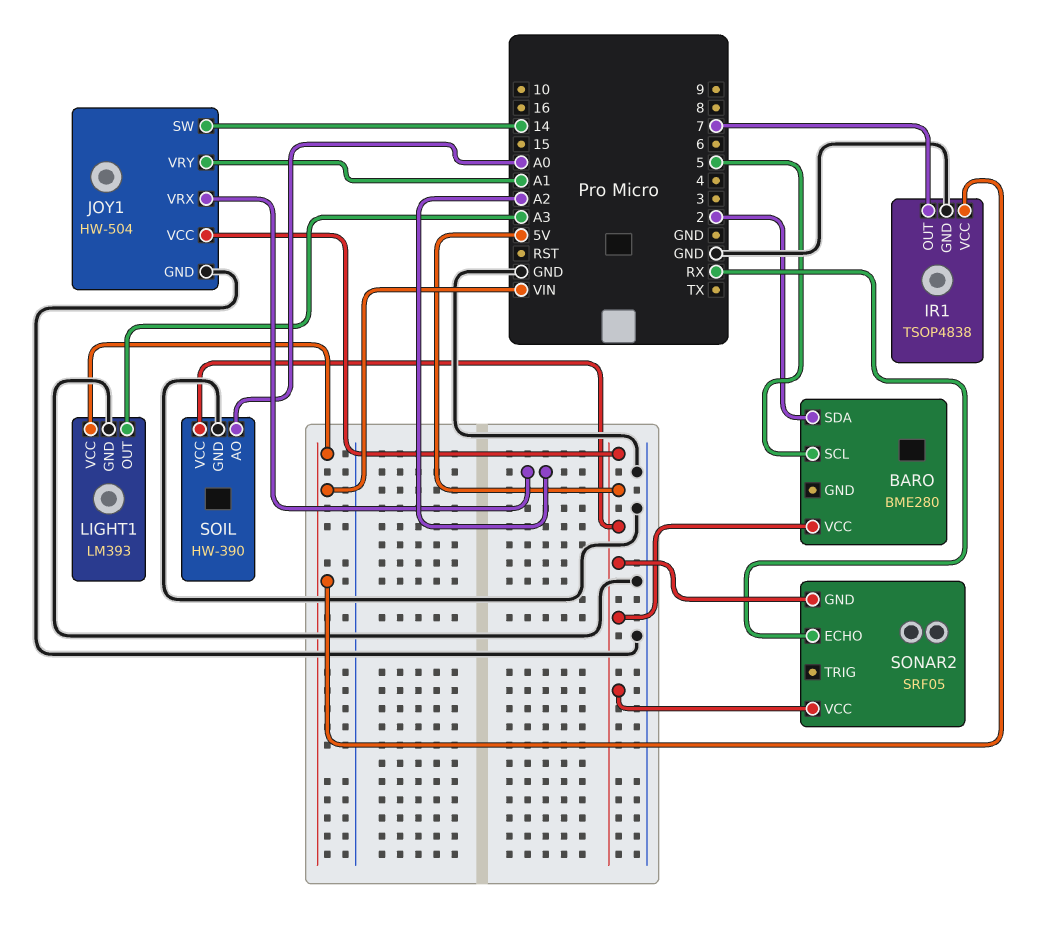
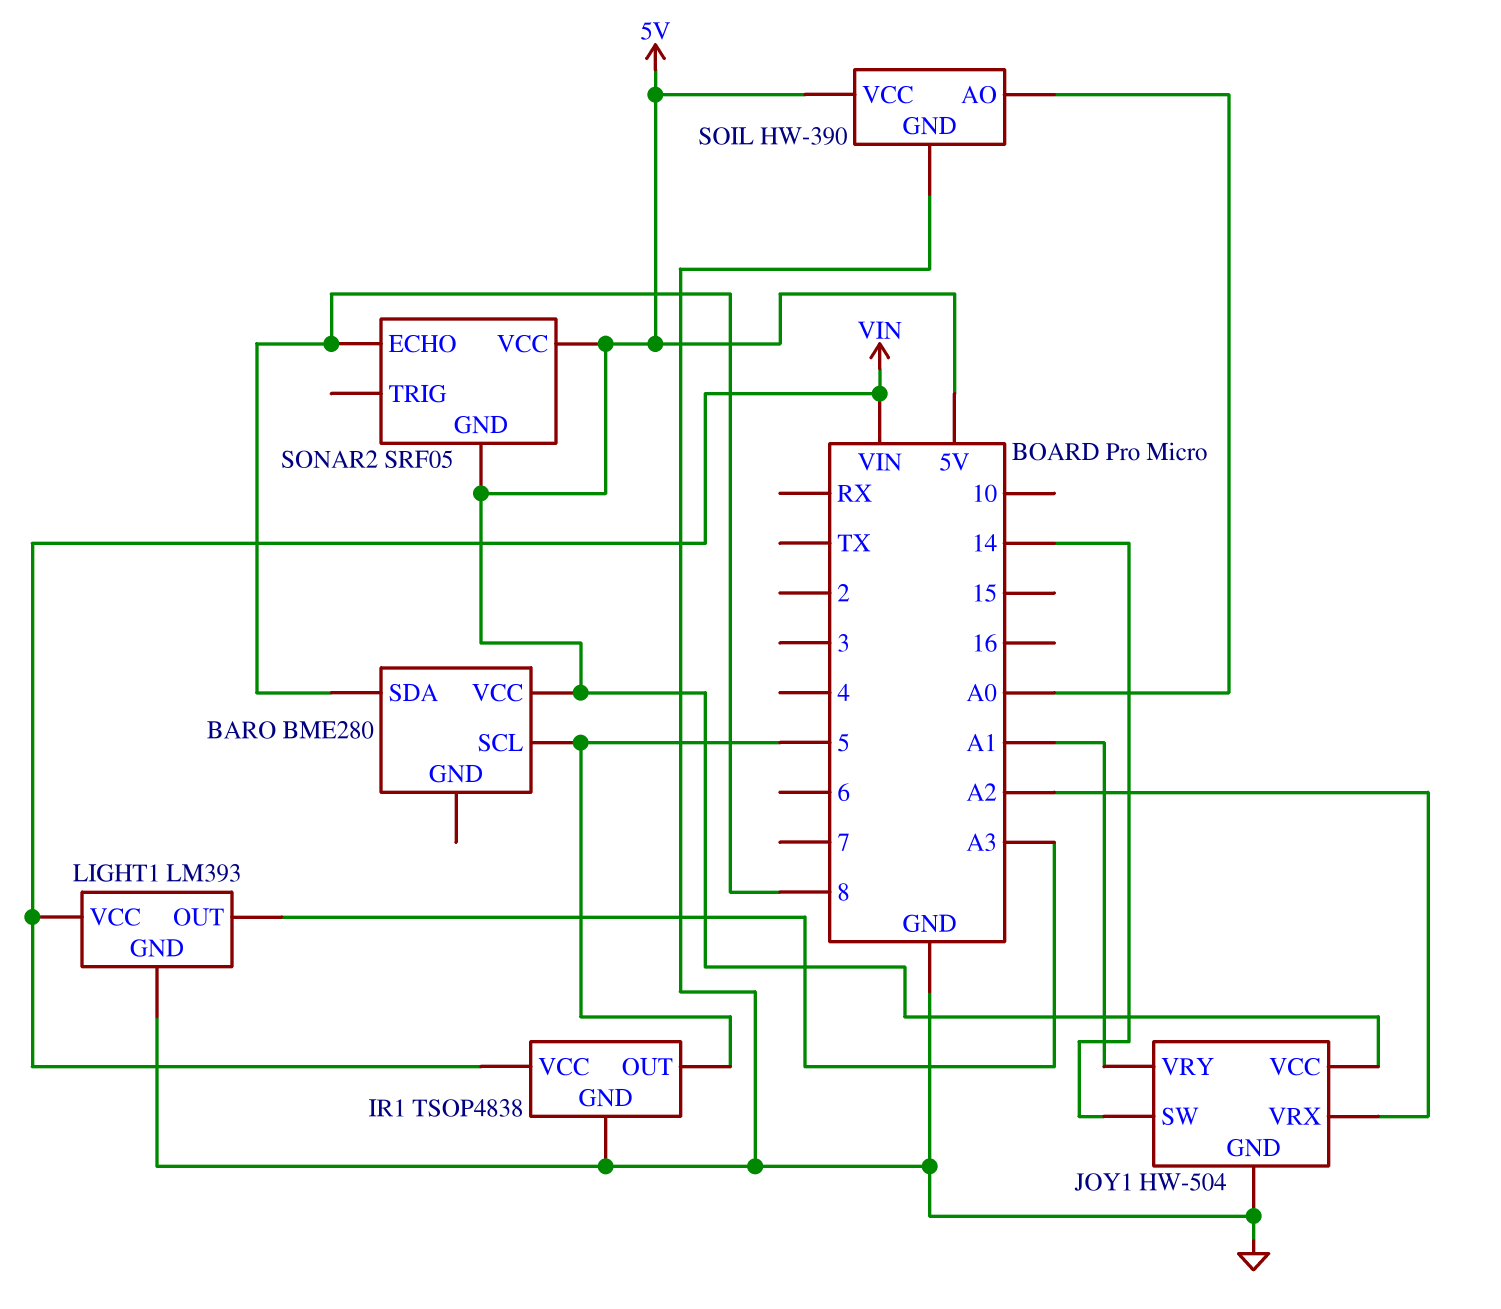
BARO pin SDA: 2 -> 8
IR1 pin OUT: 7 -> 5
SONAR2 pin ECHO: RX -> 8

